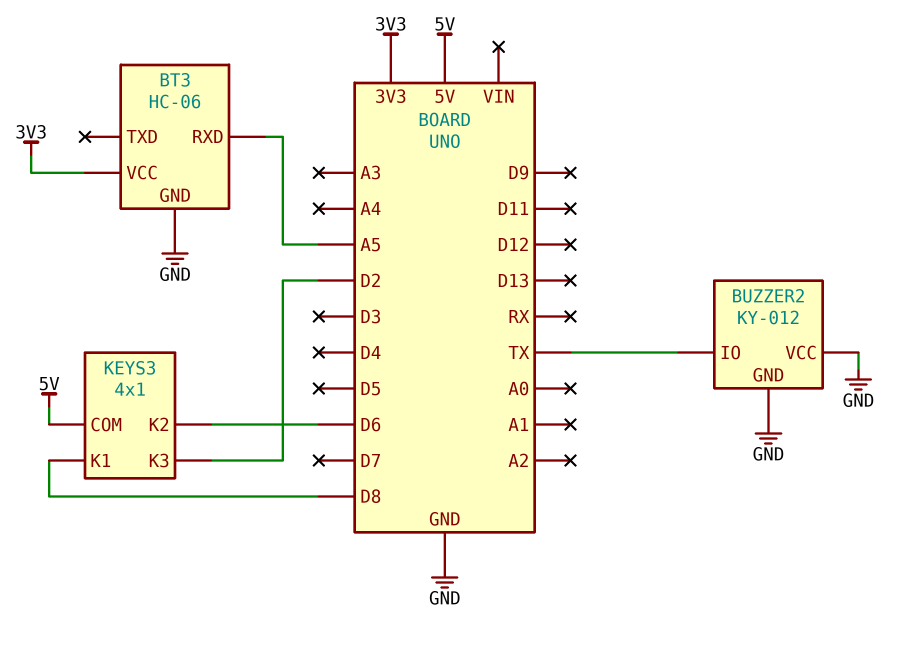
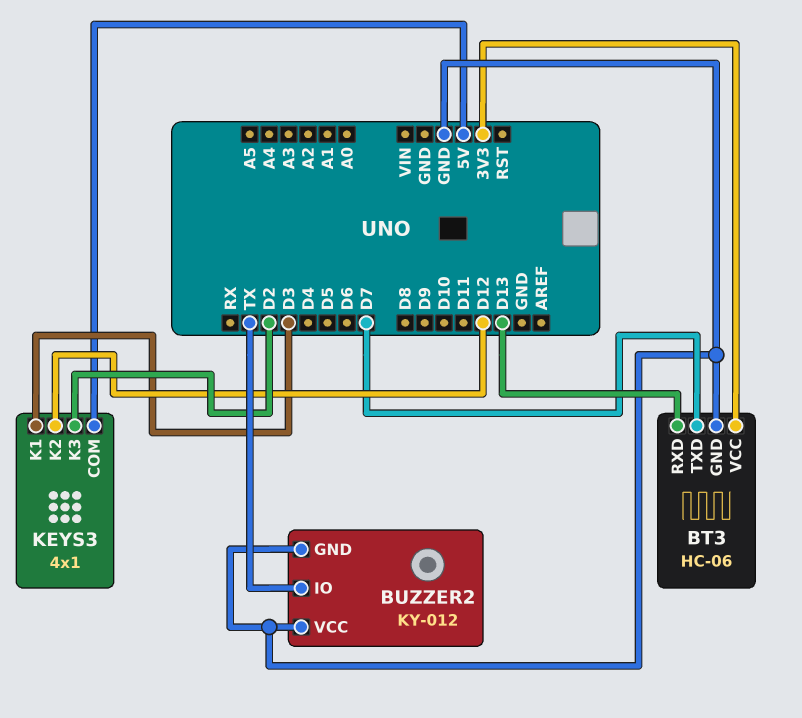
BT3 pin RXD: A5 -> D13
BT3 pin TXD: none -> D7
KEYS3 pin K1: D8 -> D3
KEYS3 pin K2: D6 -> D12

